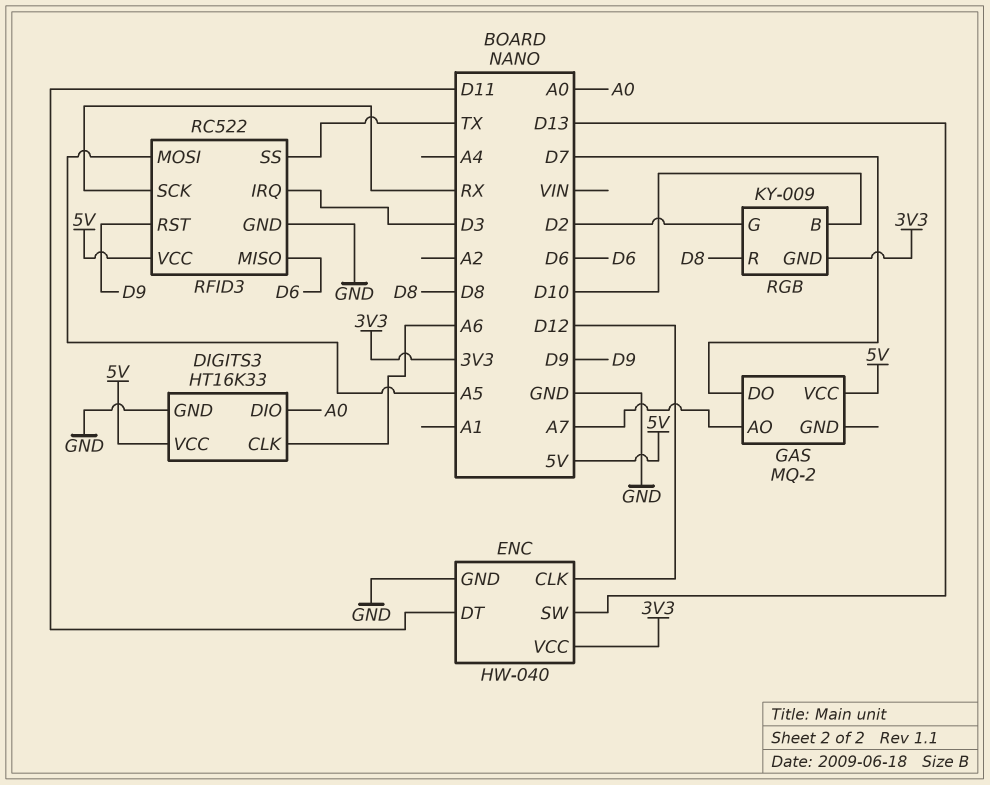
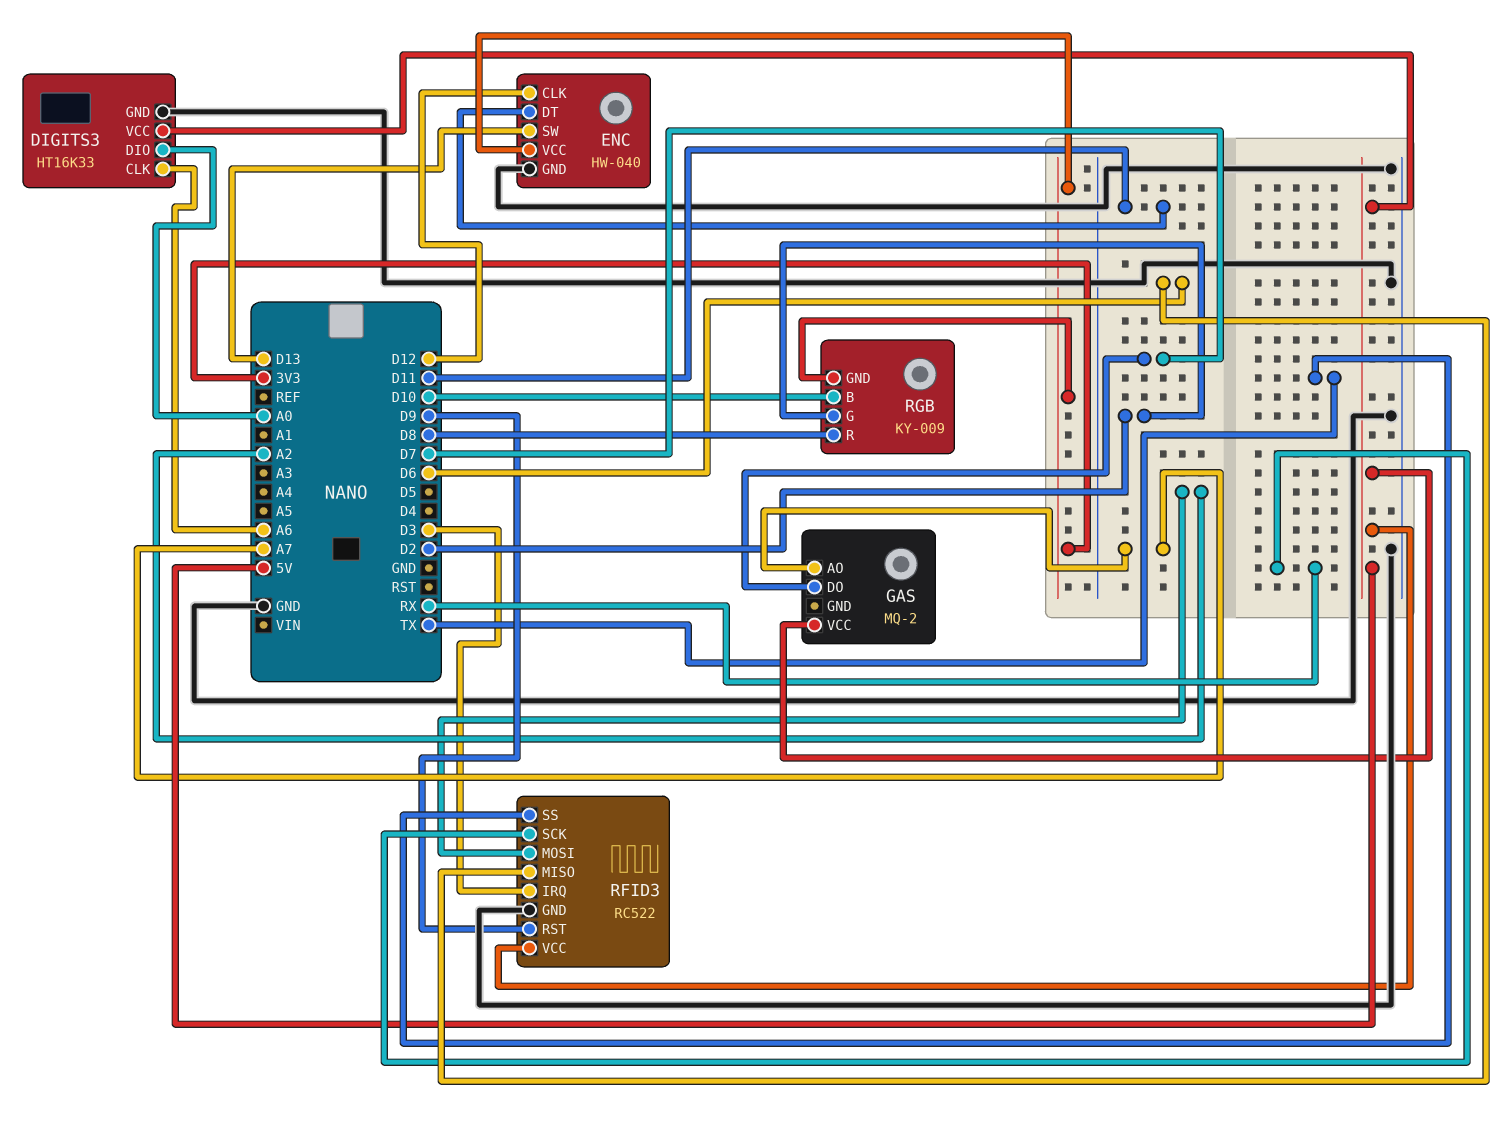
RFID3 pin MOSI: A5 -> A2

